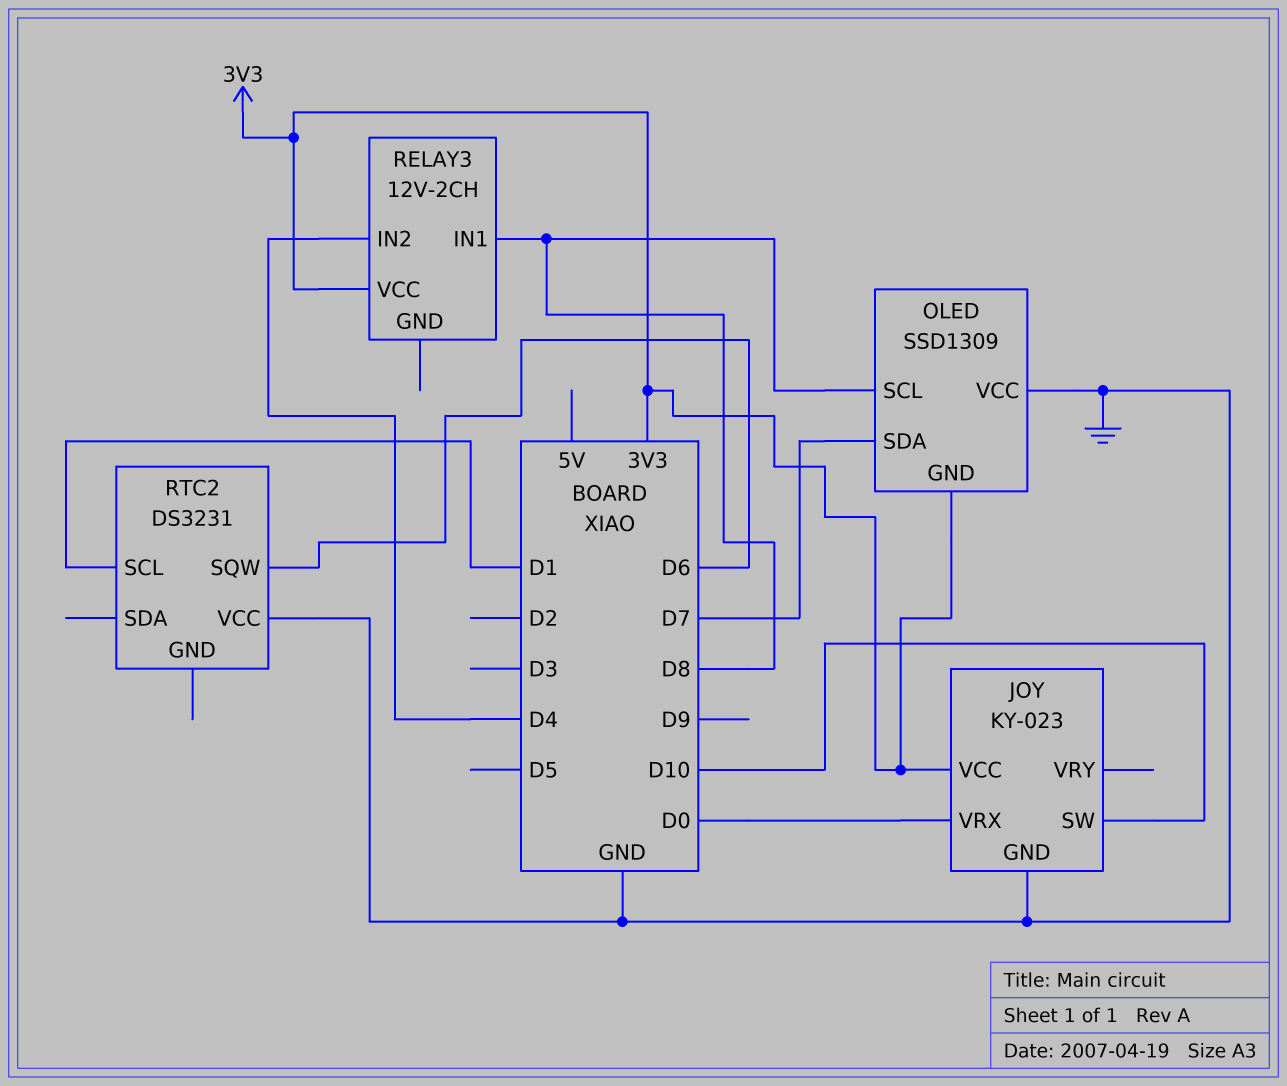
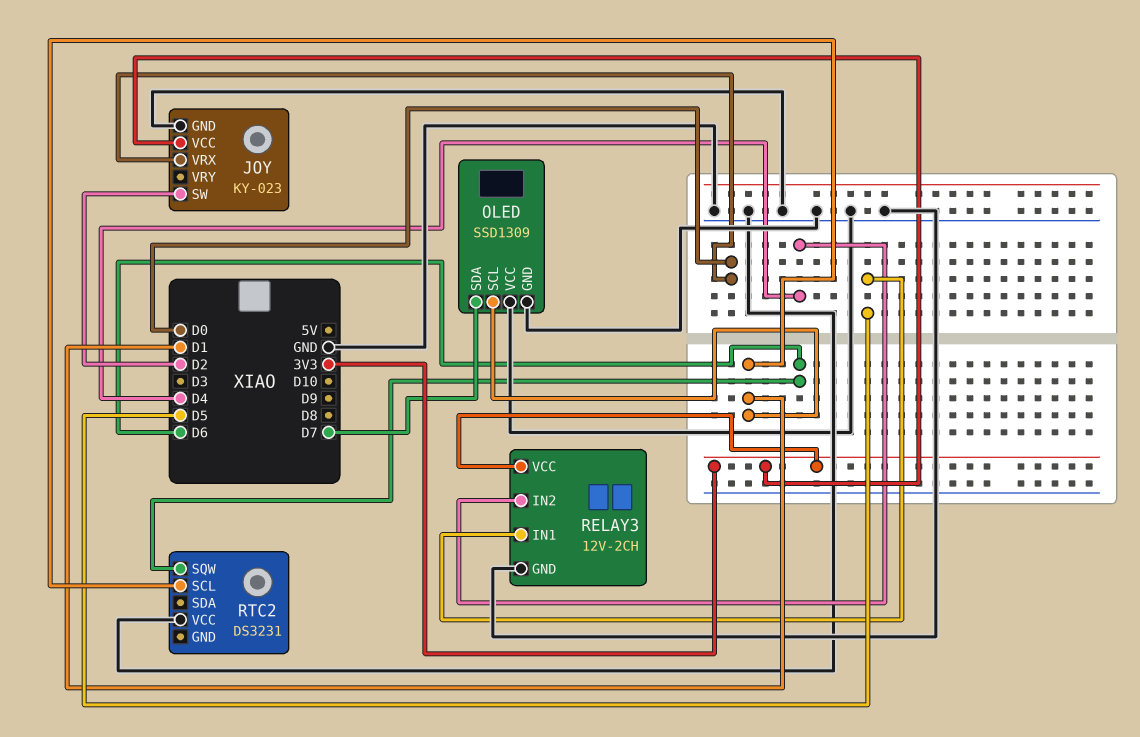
JOY pin SW: D10 -> D2
OLED pin GND: 3V3 -> GND
OLED pin SCL: D8 -> D1
RELAY3 pin GND: none -> GND
RELAY3 pin IN1: D8 -> D5

